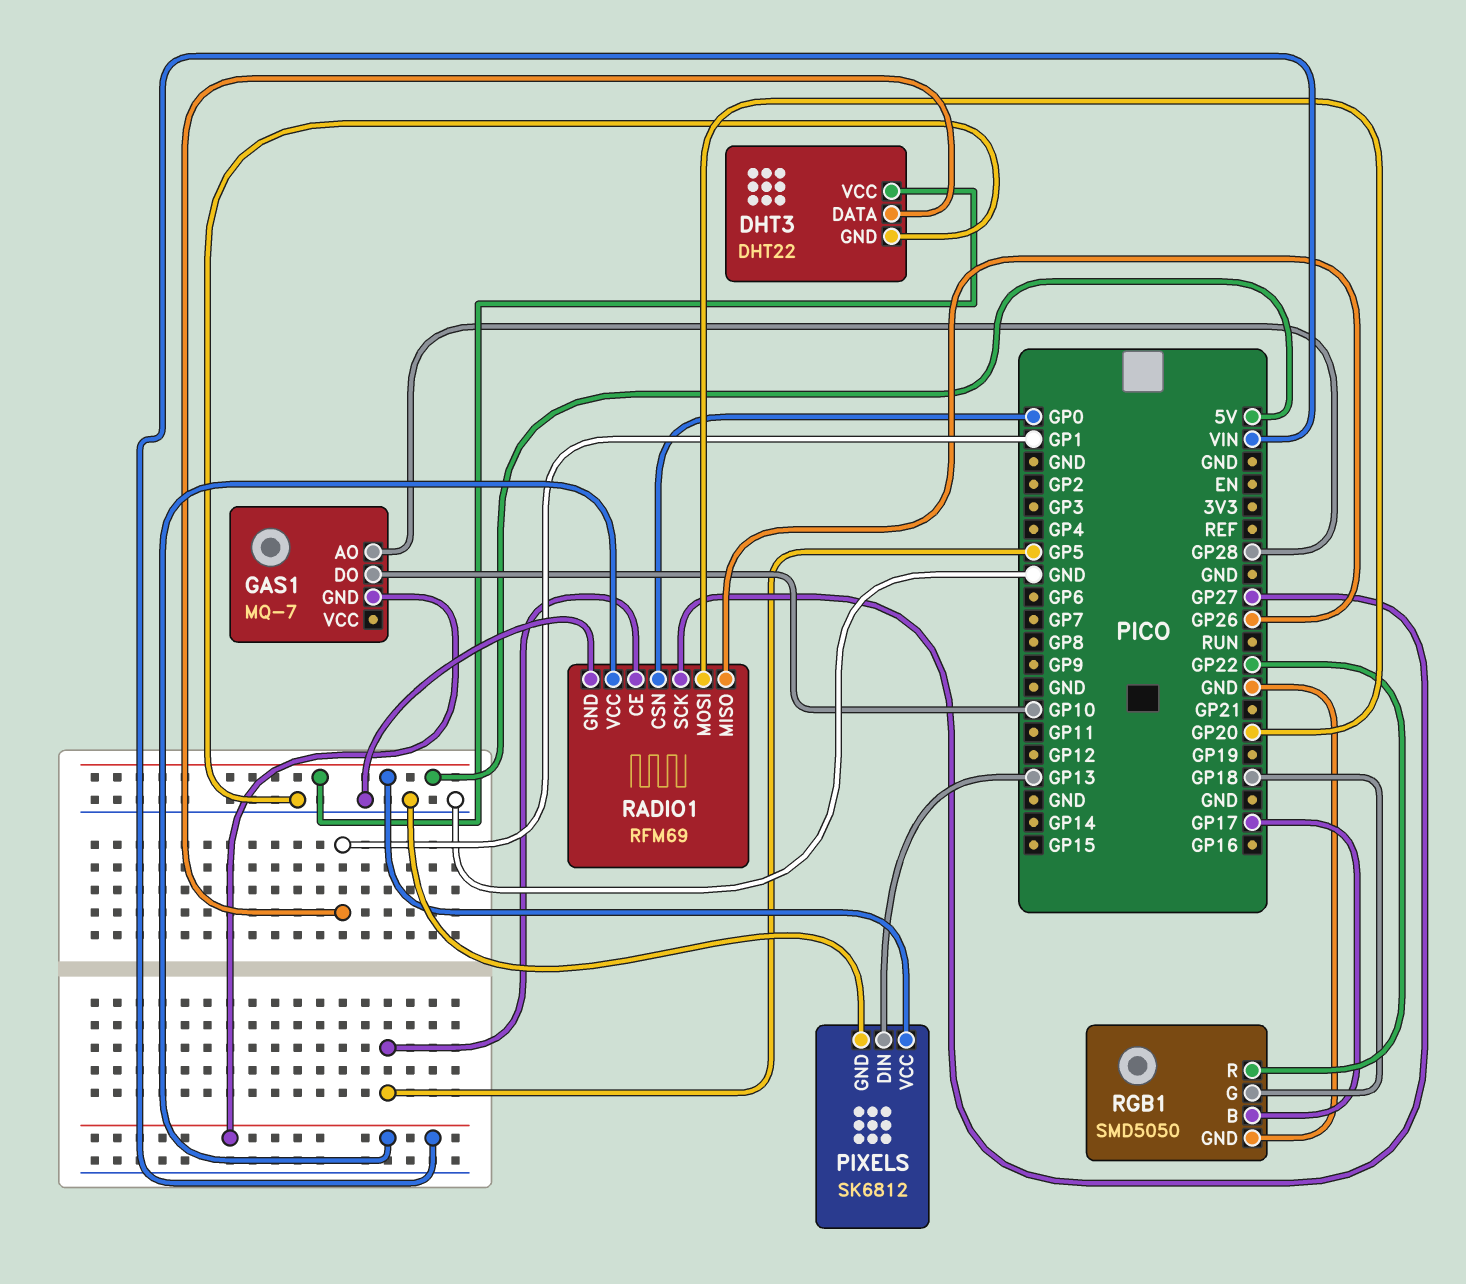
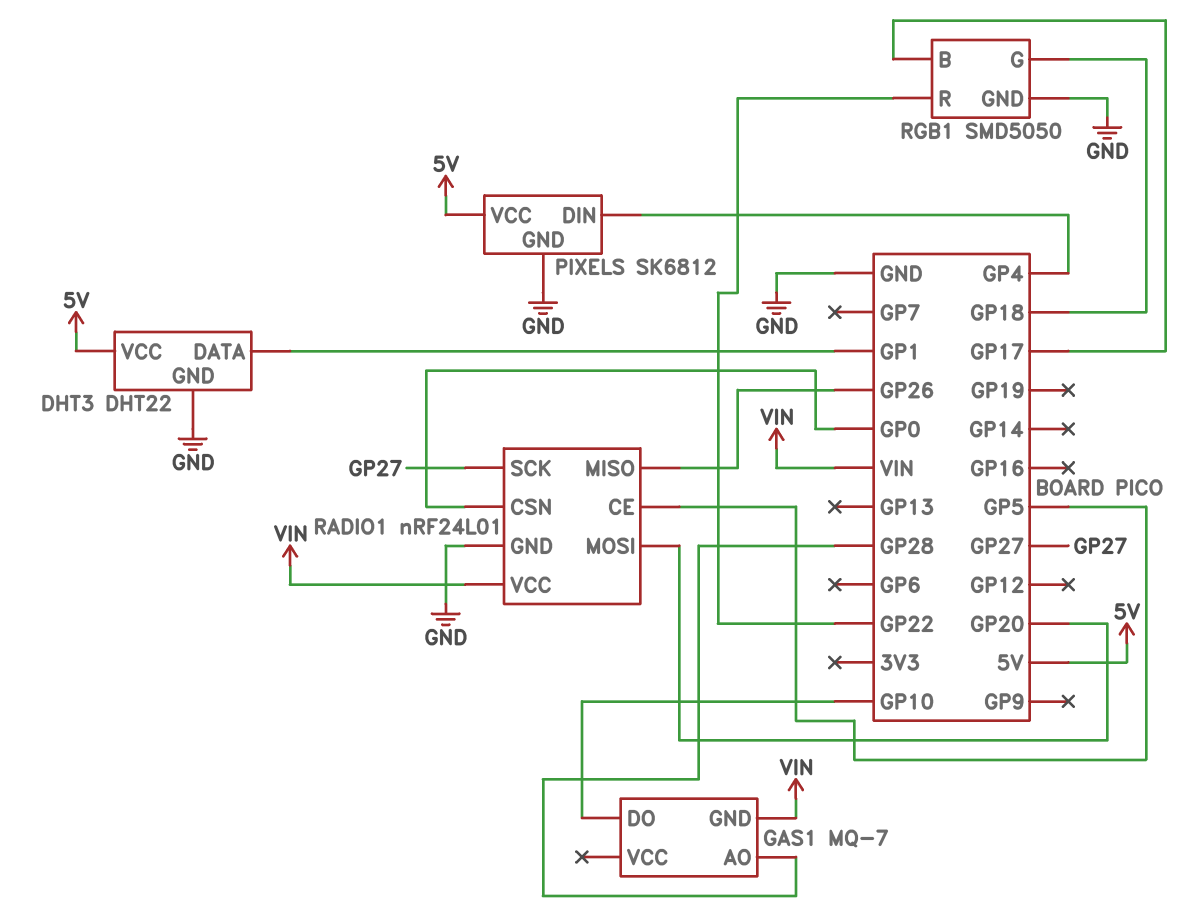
PIXELS pin DIN: GP13 -> GP4
RADIO1: RFM69 -> nRF24L01

